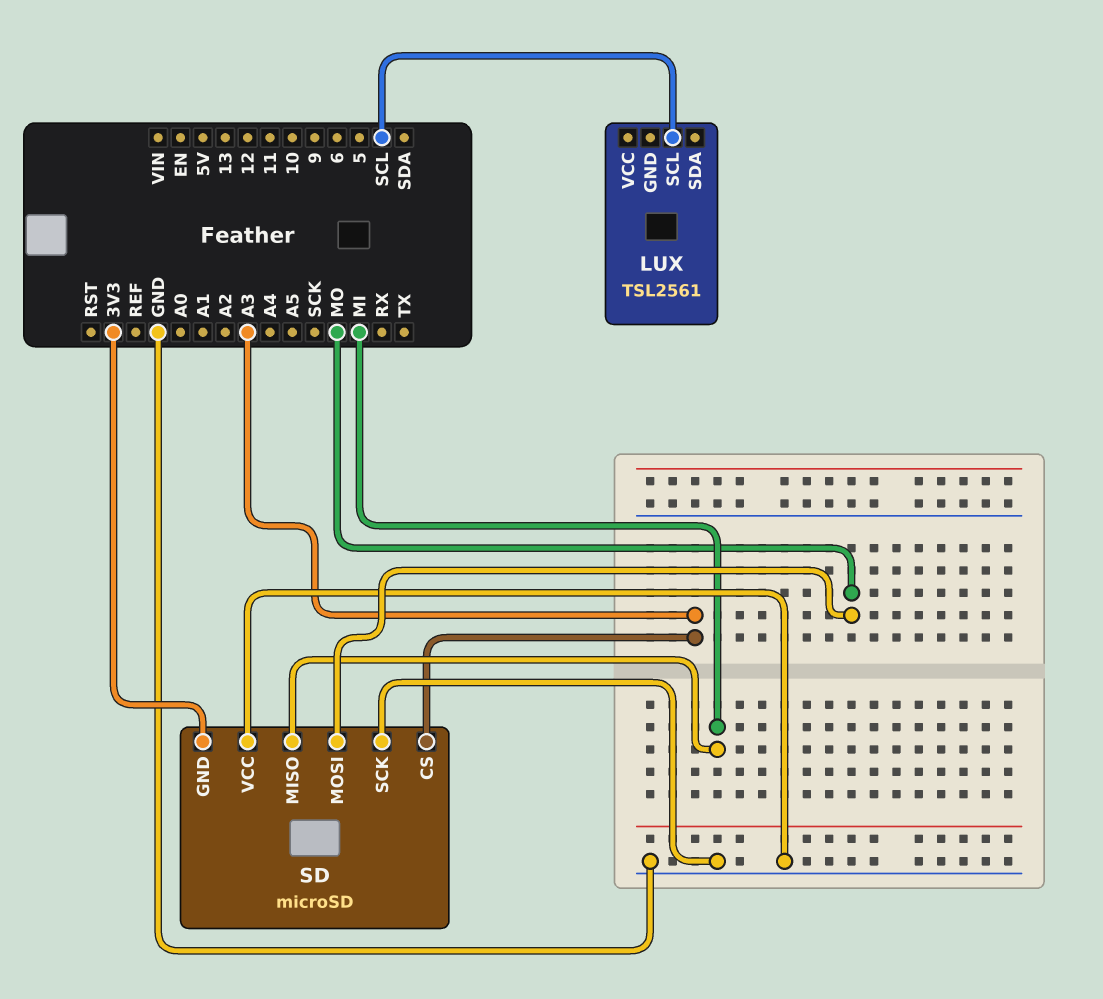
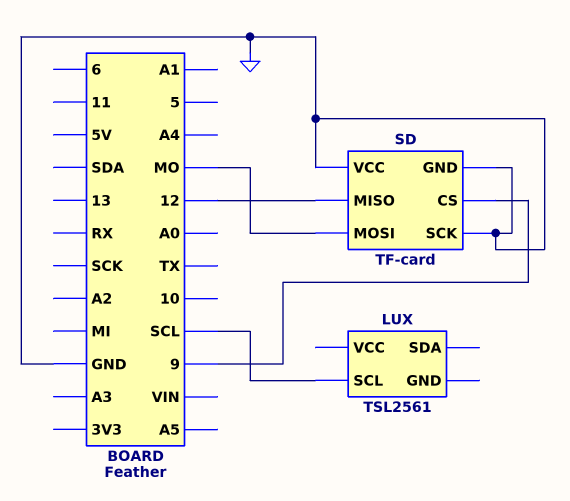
SD: microSD -> TF-card
SD pin CS: A3 -> 9
SD pin GND: 3V3 -> GND
SD pin MISO: MI -> 12

